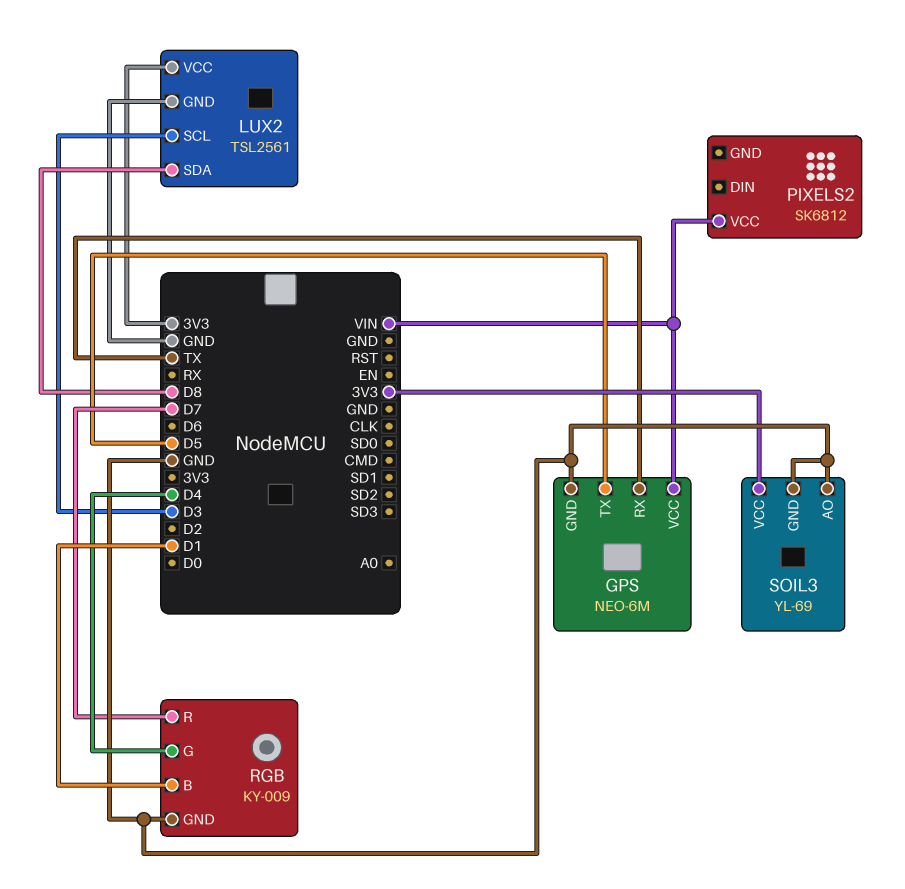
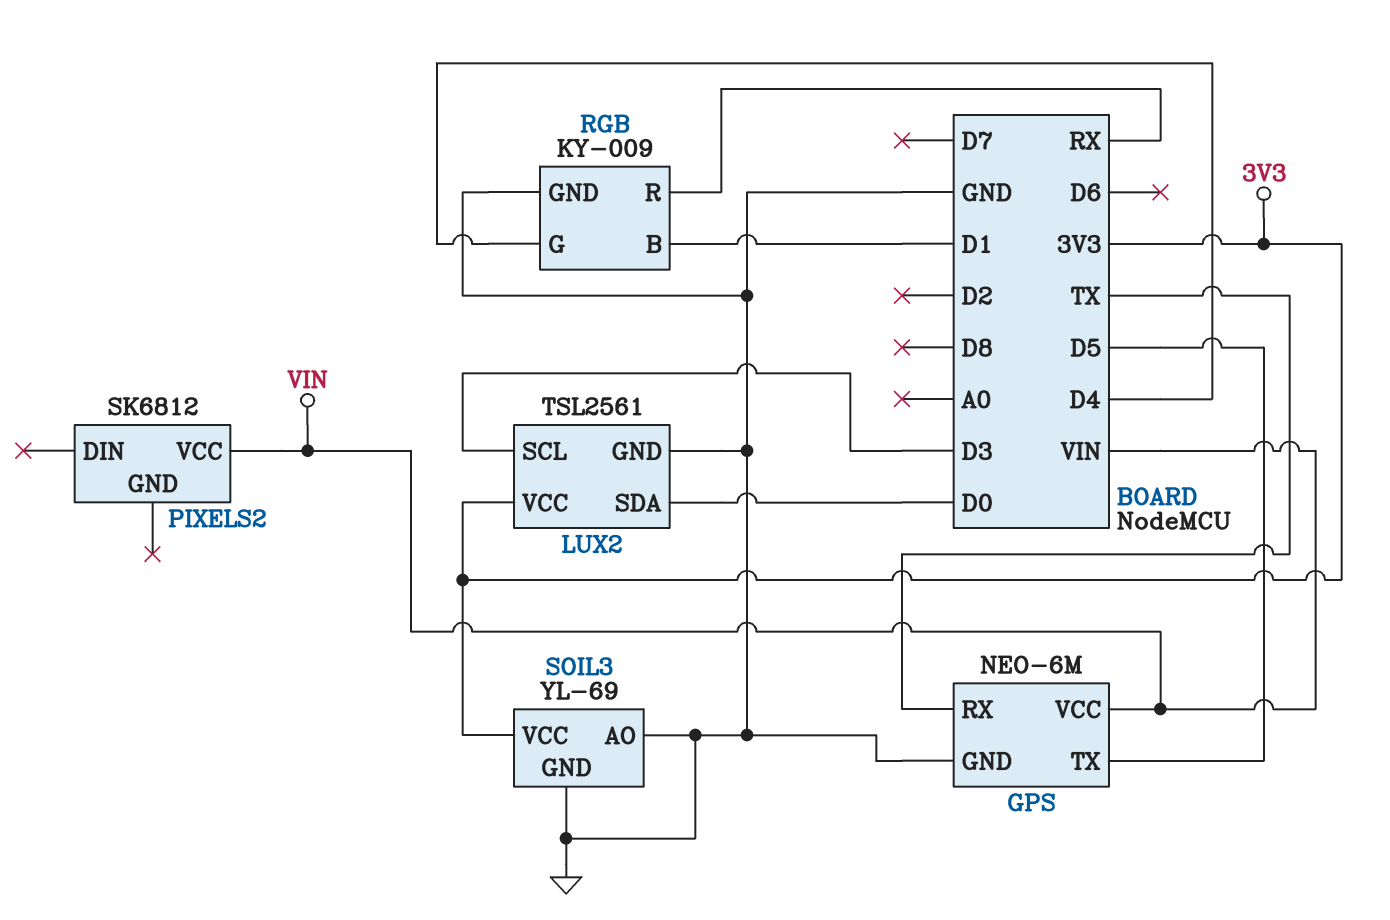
LUX2 pin SDA: D8 -> D0
RGB pin R: D7 -> RX

